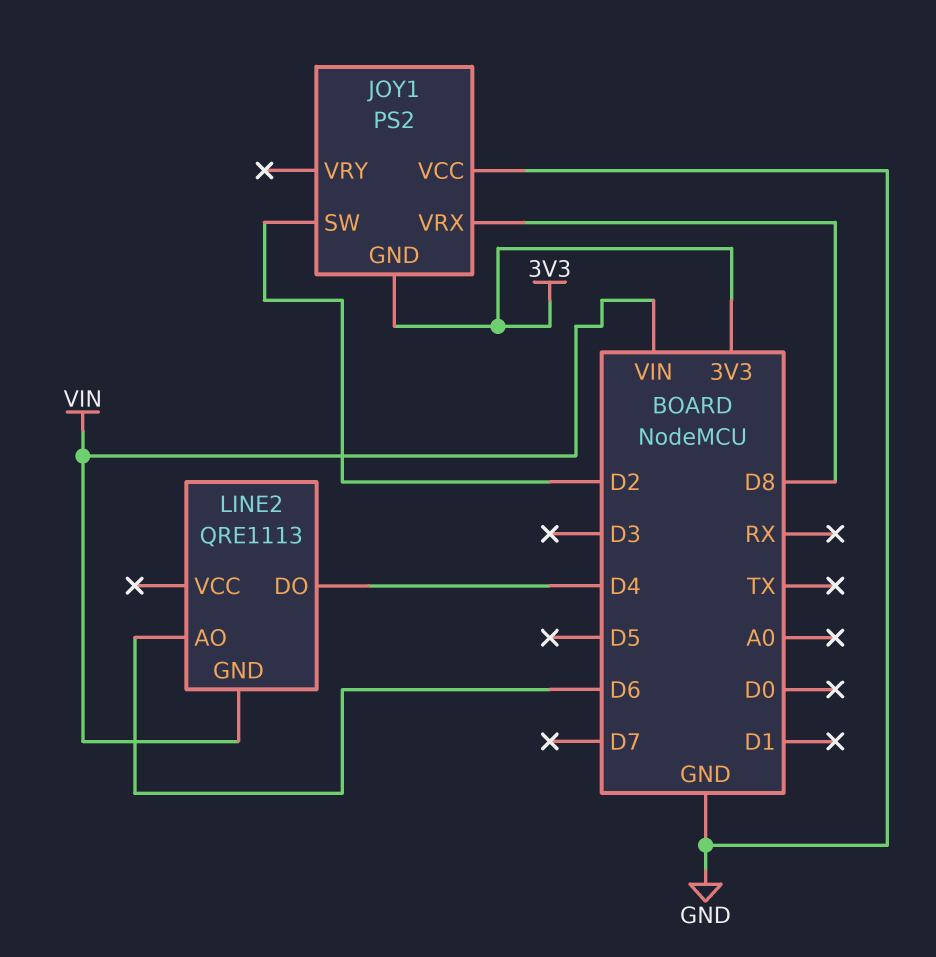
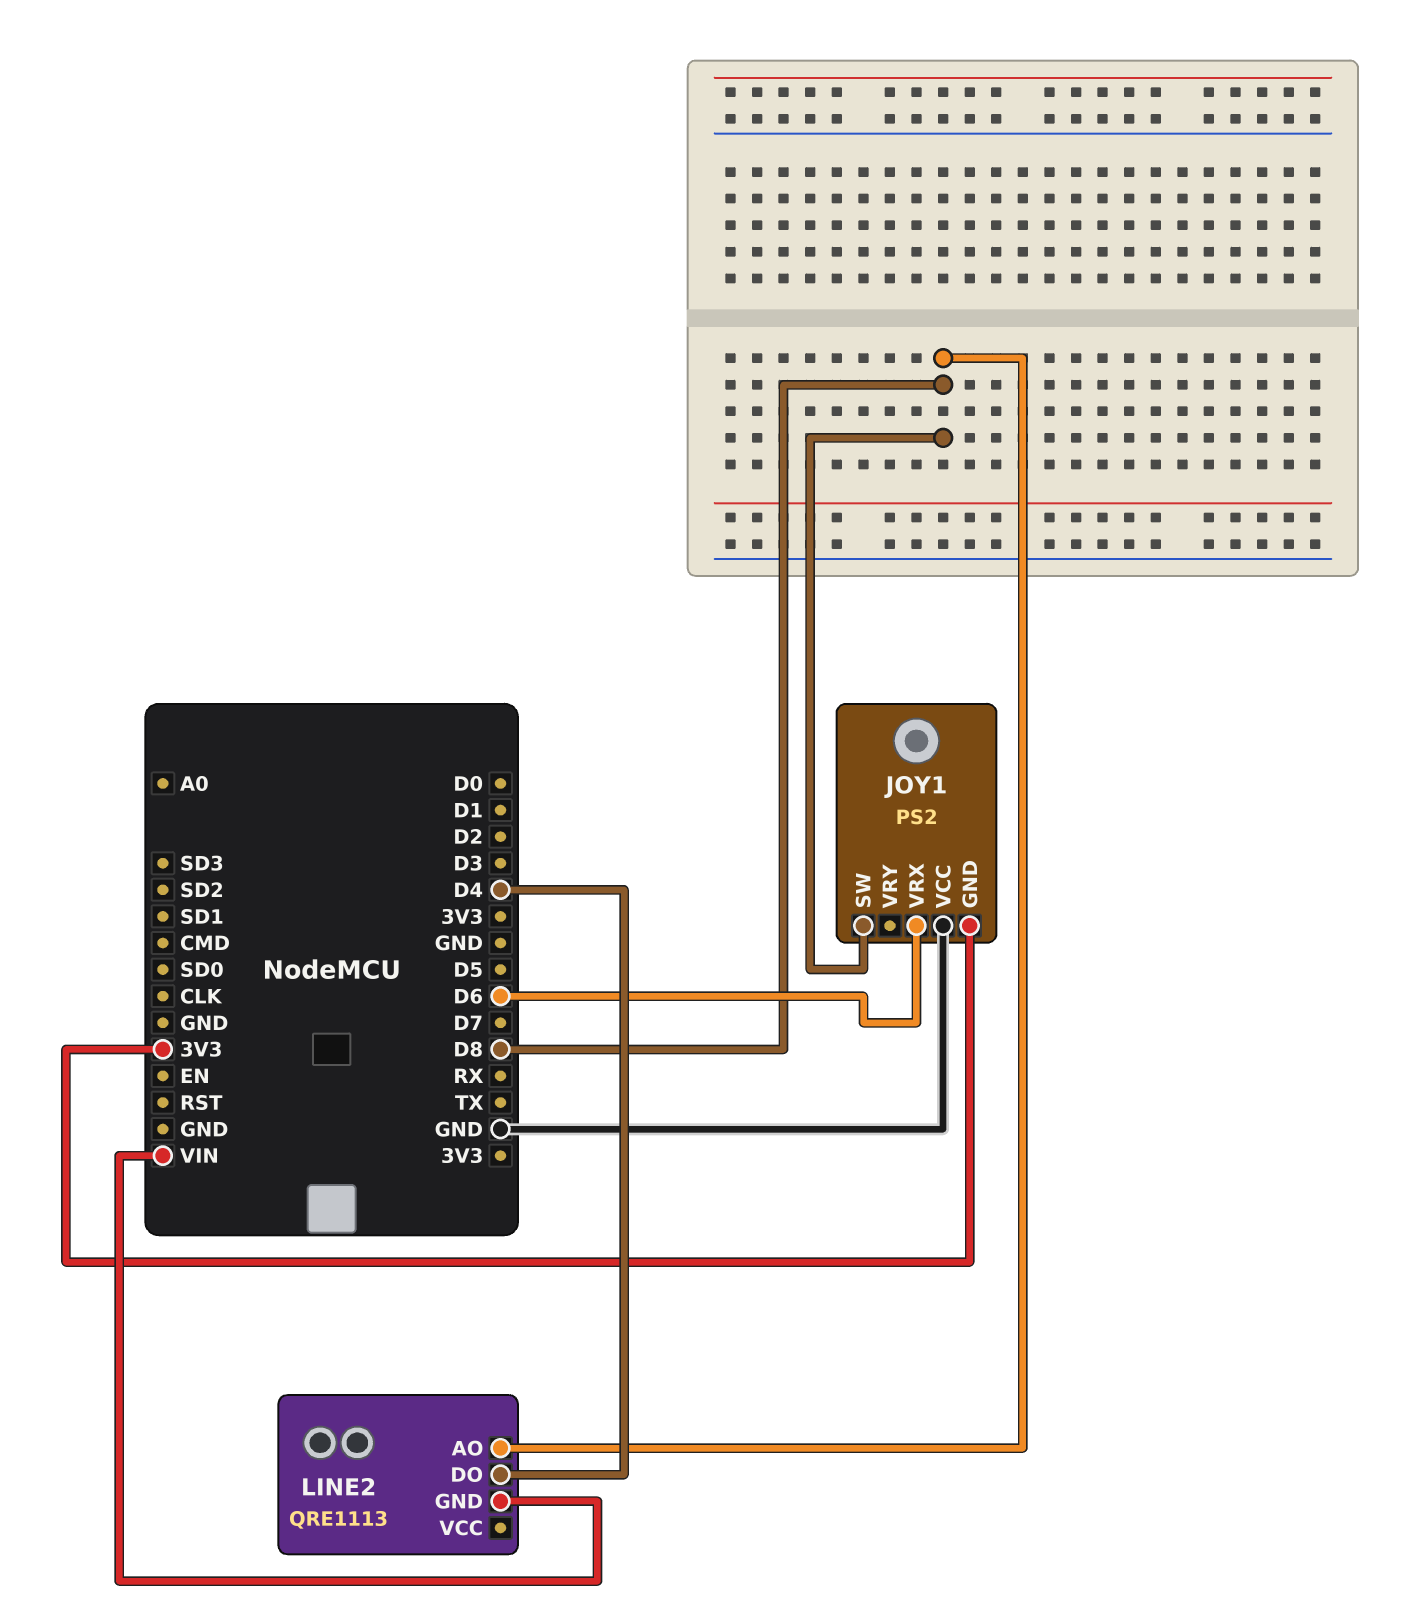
JOY1 pin SW: D2 -> D8
JOY1 pin VRX: D8 -> D6
LINE2 pin AO: D6 -> D8

